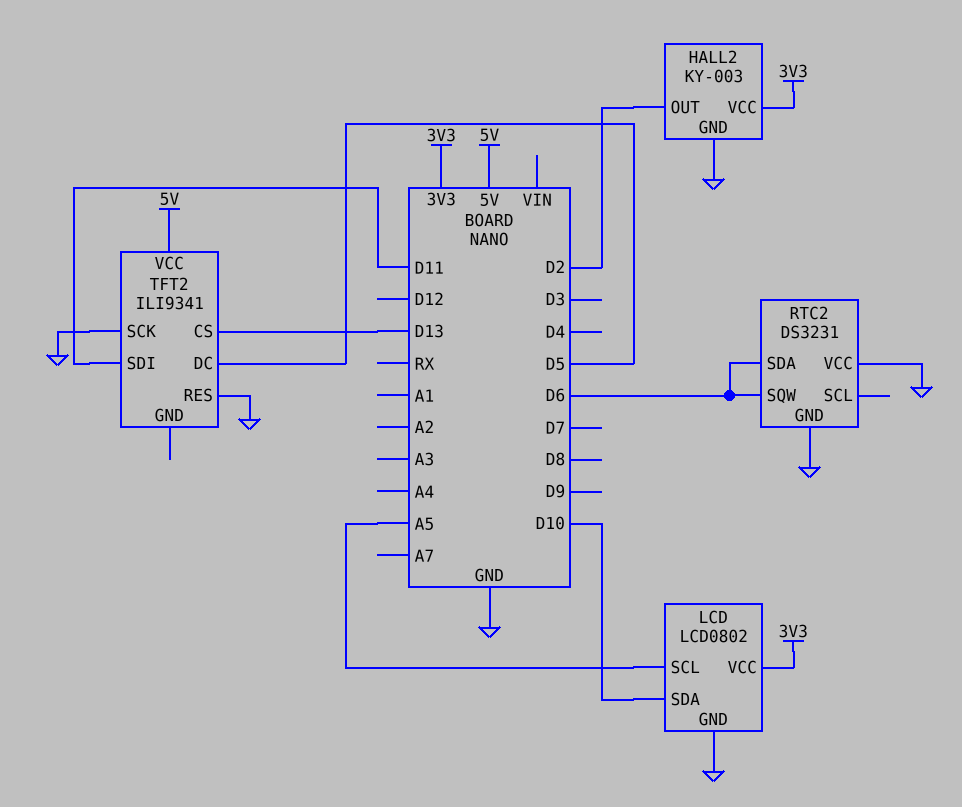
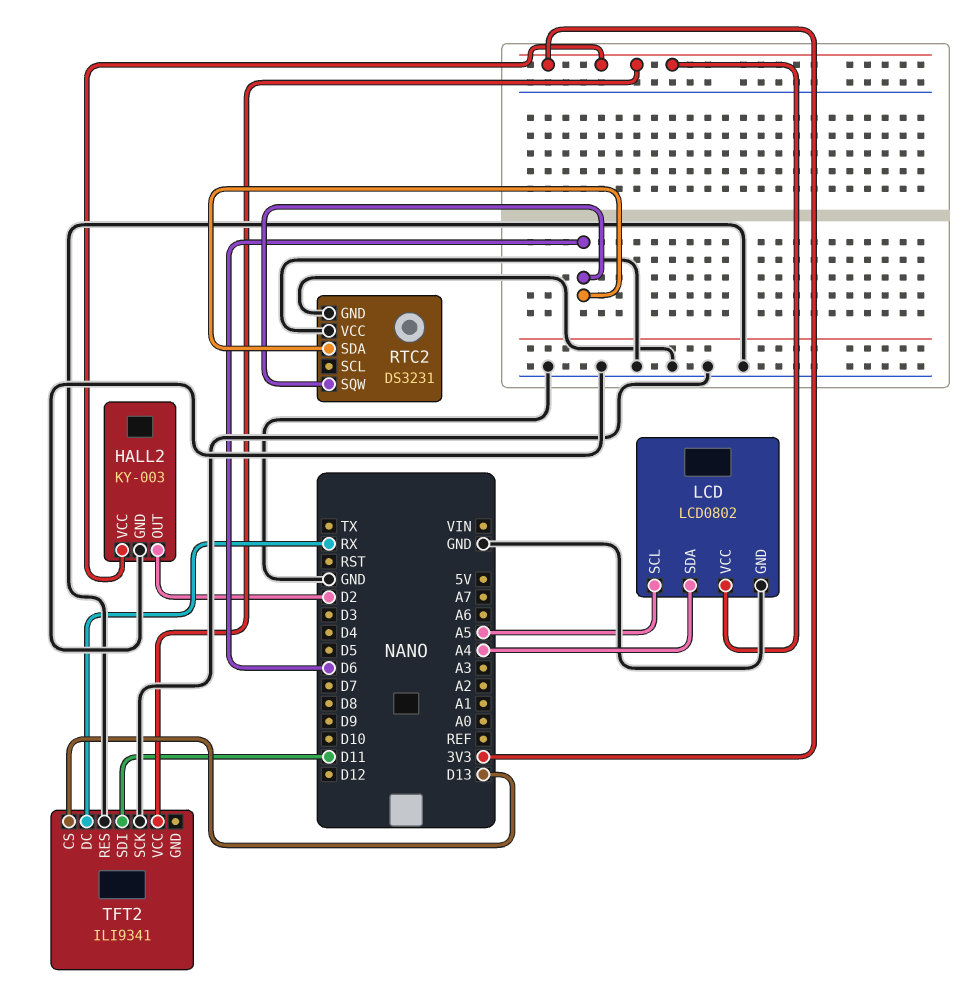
LCD pin SDA: D10 -> A4
TFT2 pin DC: D5 -> RX
TFT2 pin VCC: 5V -> 3V3

